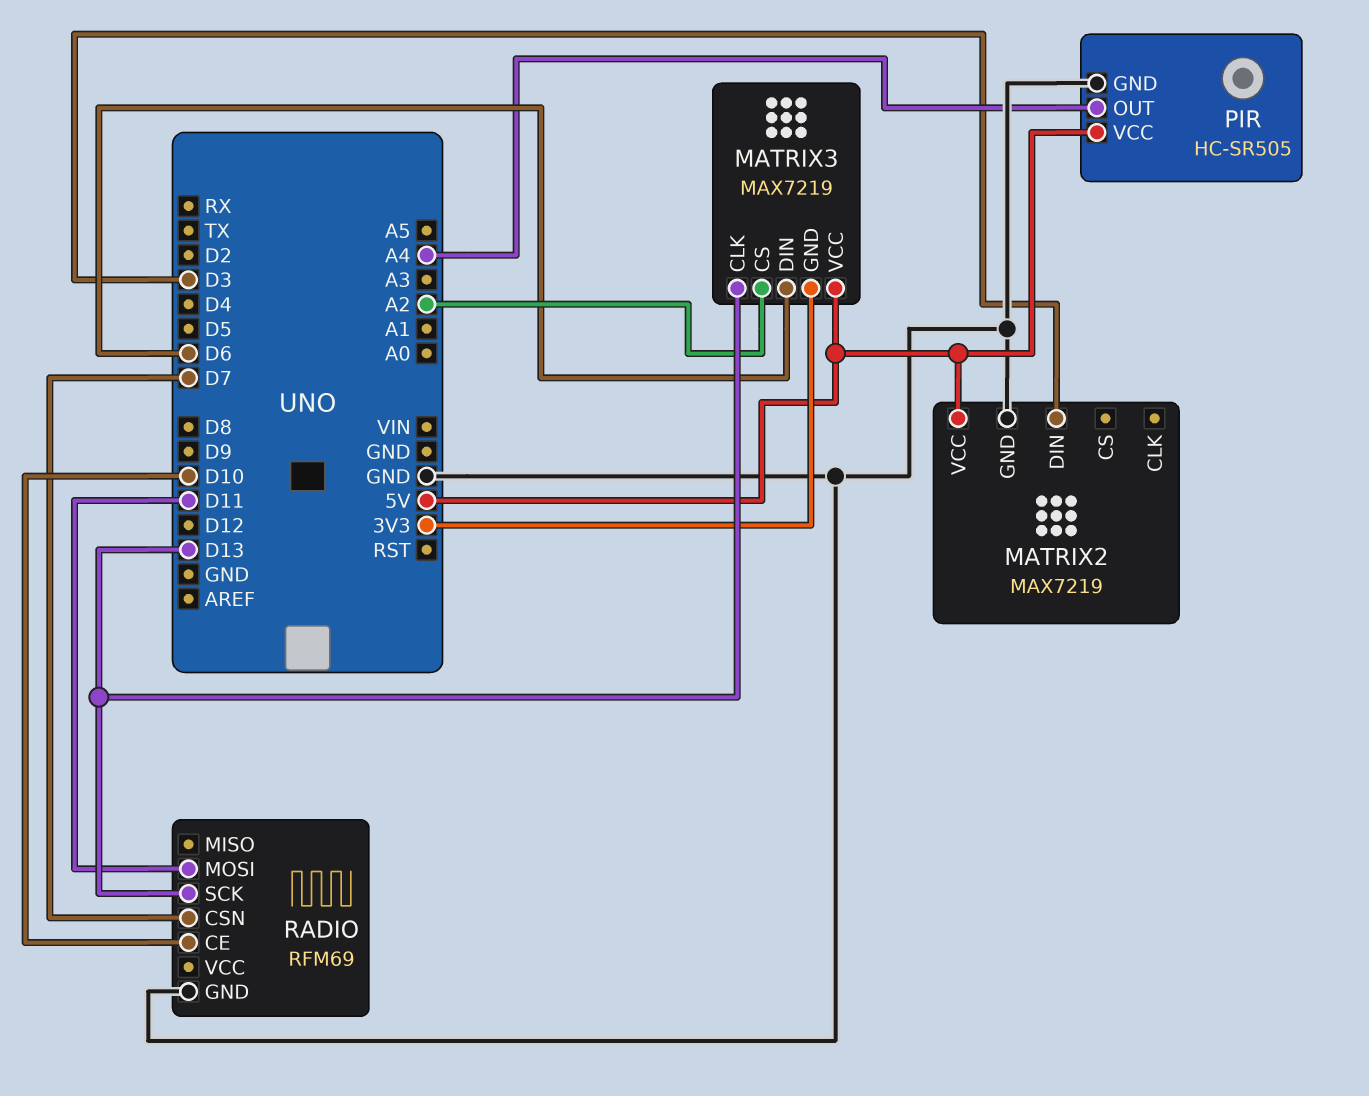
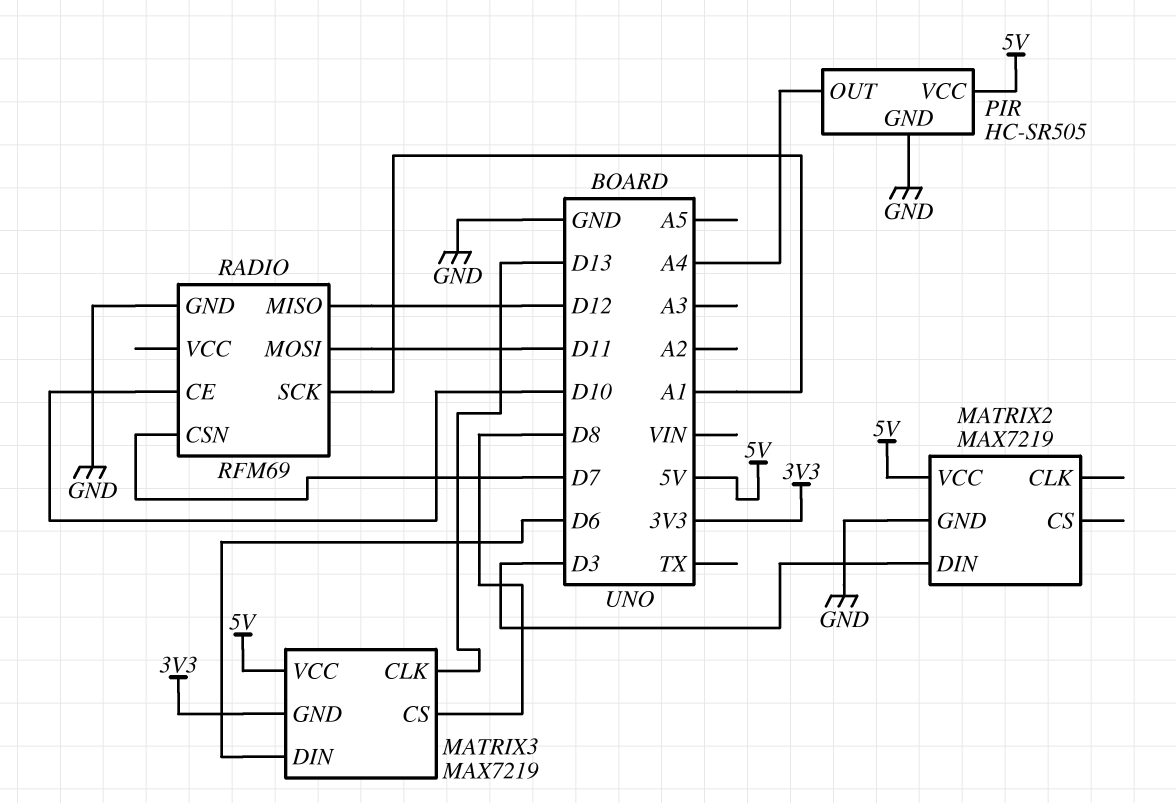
MATRIX3 pin CS: A2 -> D8
RADIO pin MISO: none -> D12
RADIO pin SCK: D13 -> A1

